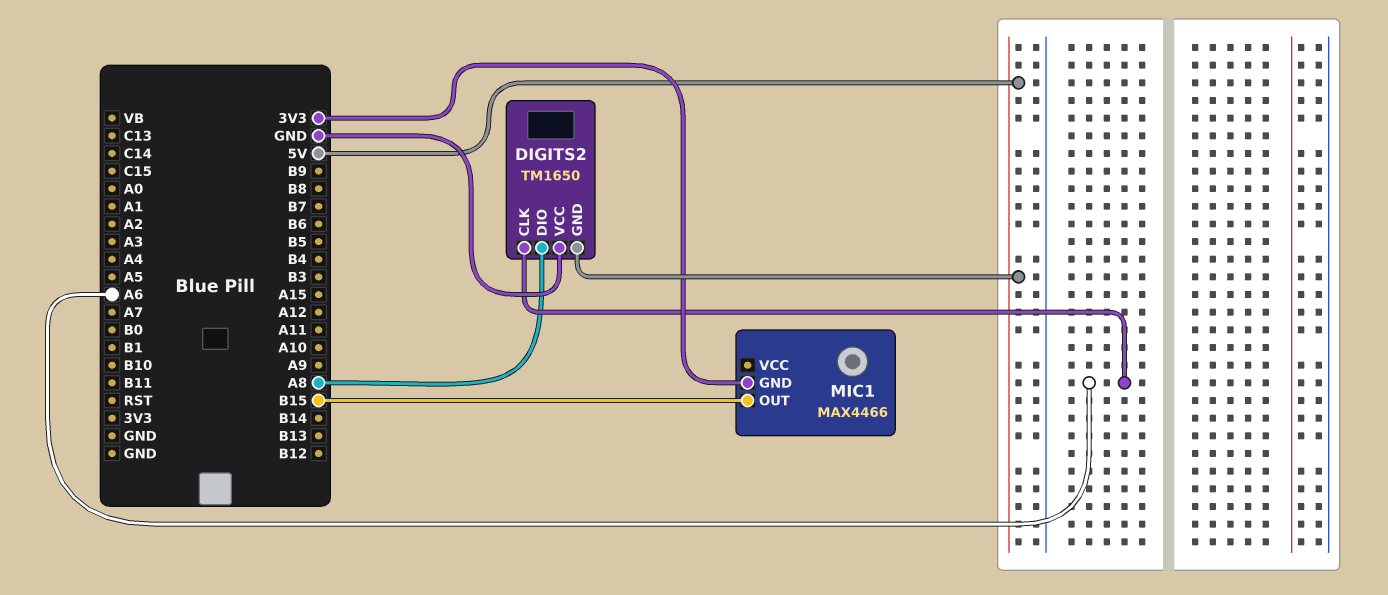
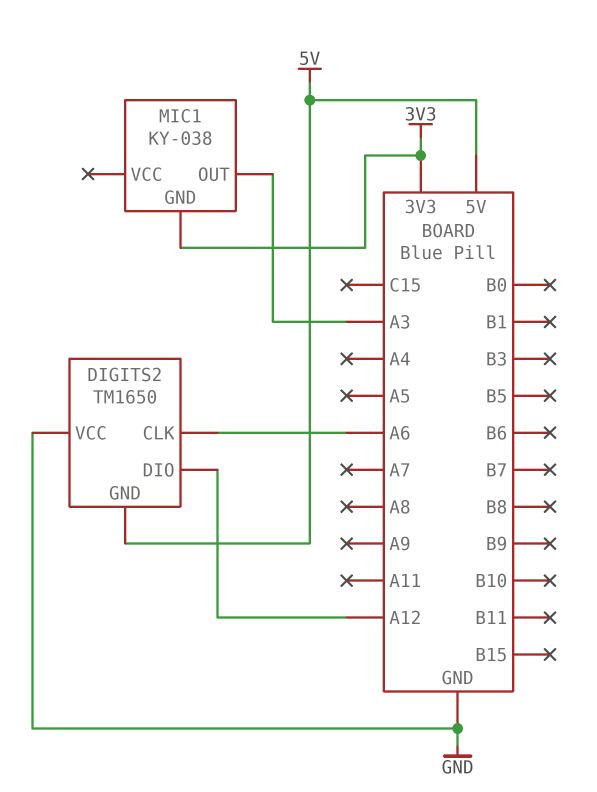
DIGITS2 pin DIO: A8 -> A12
MIC1: MAX4466 -> KY-038
MIC1 pin OUT: B15 -> A3

